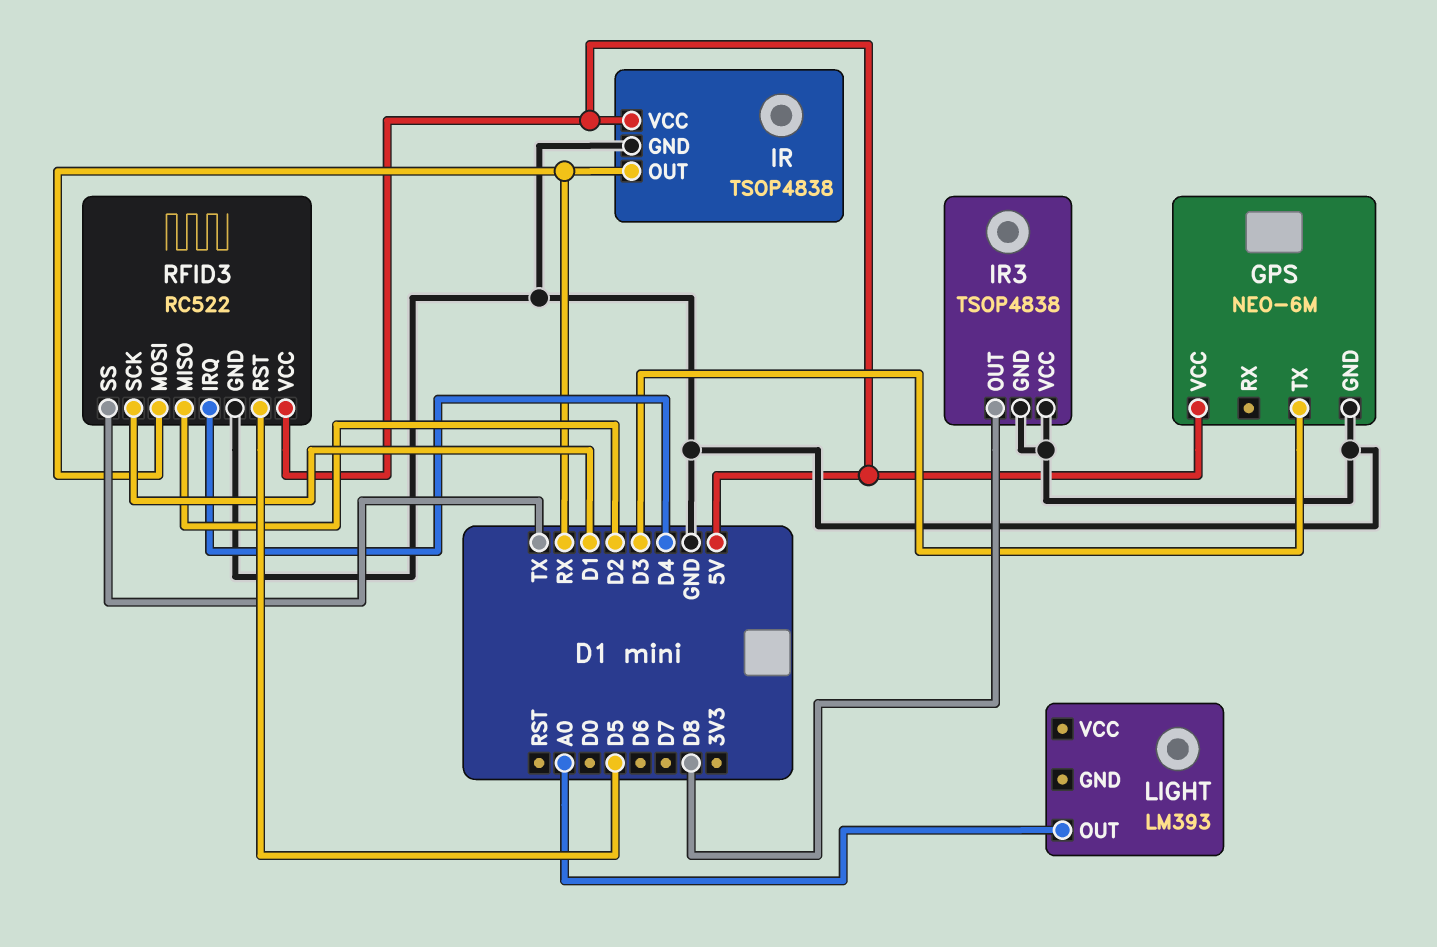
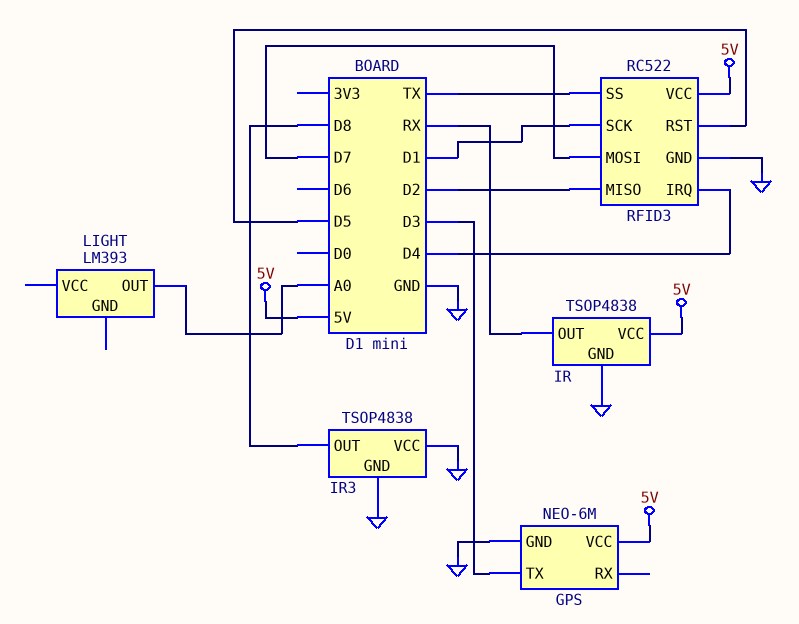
RFID3 pin MOSI: RX -> D7

